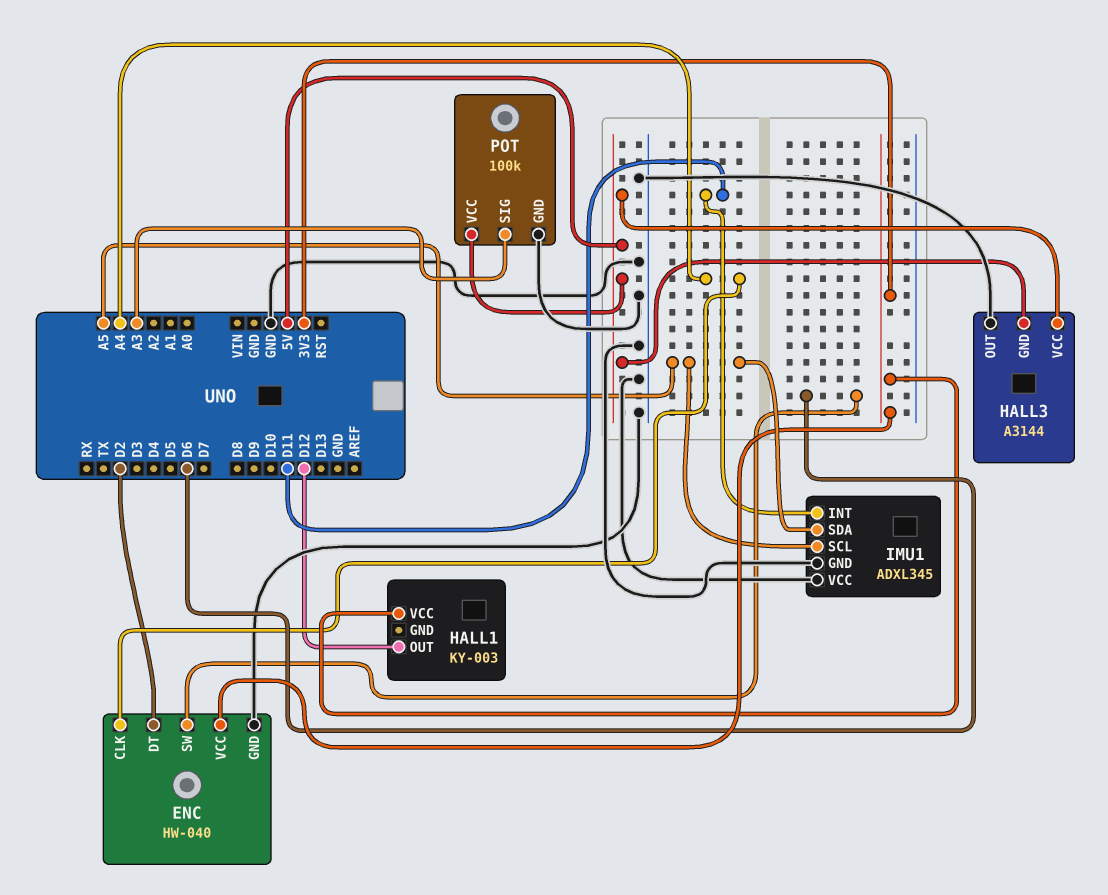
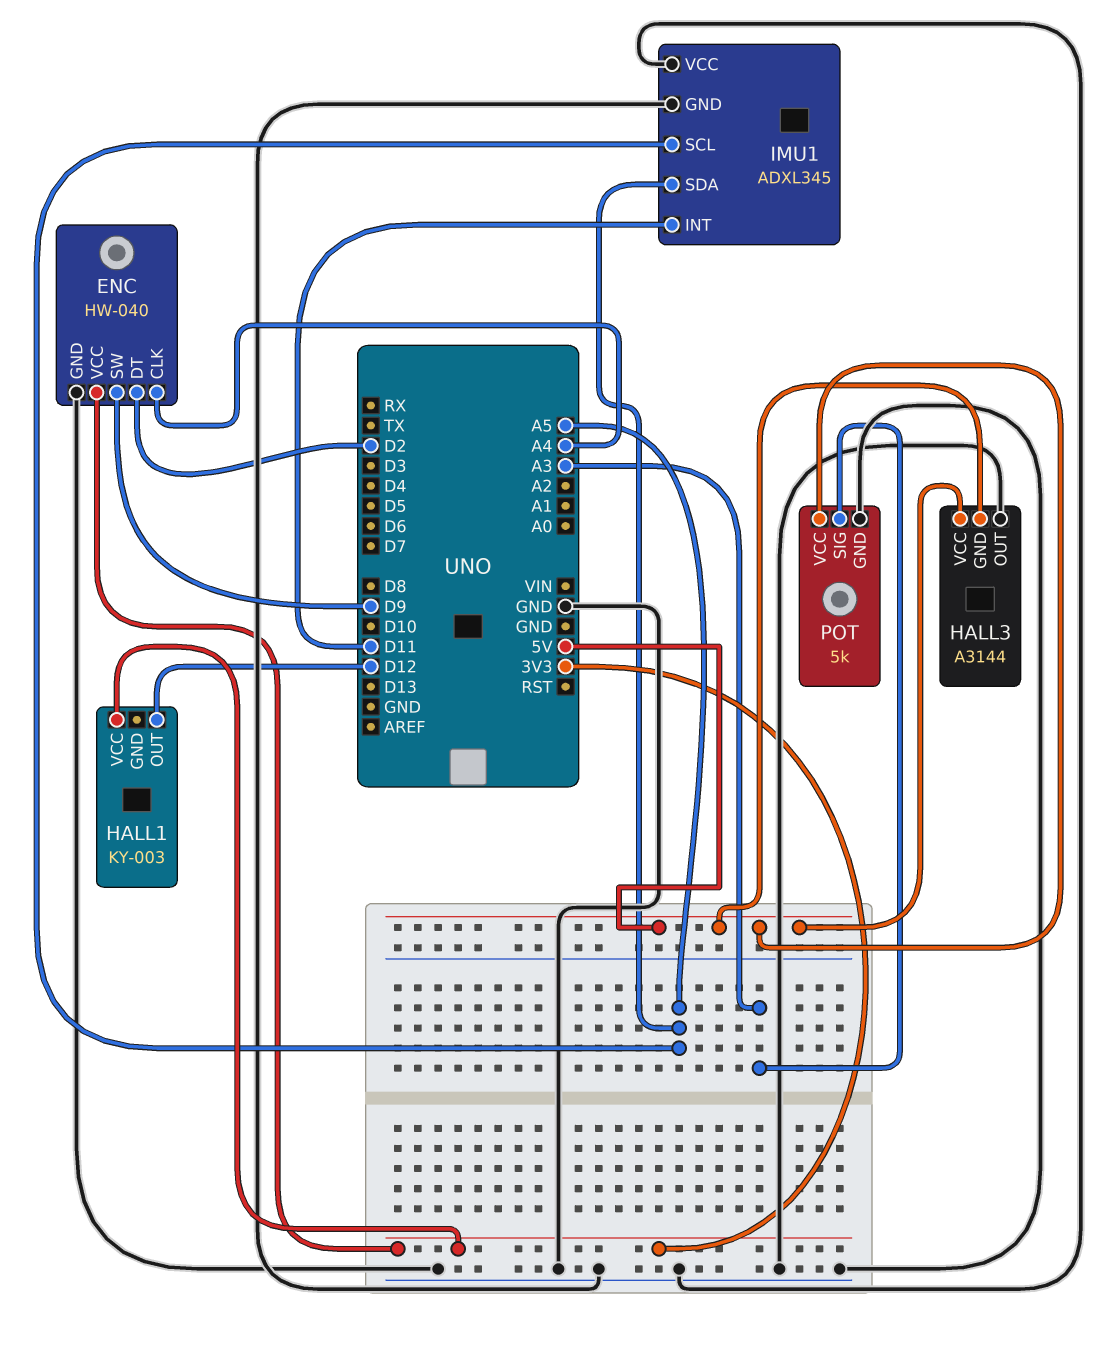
ENC pin SW: D6 -> D9
POT: 100k -> 5k

